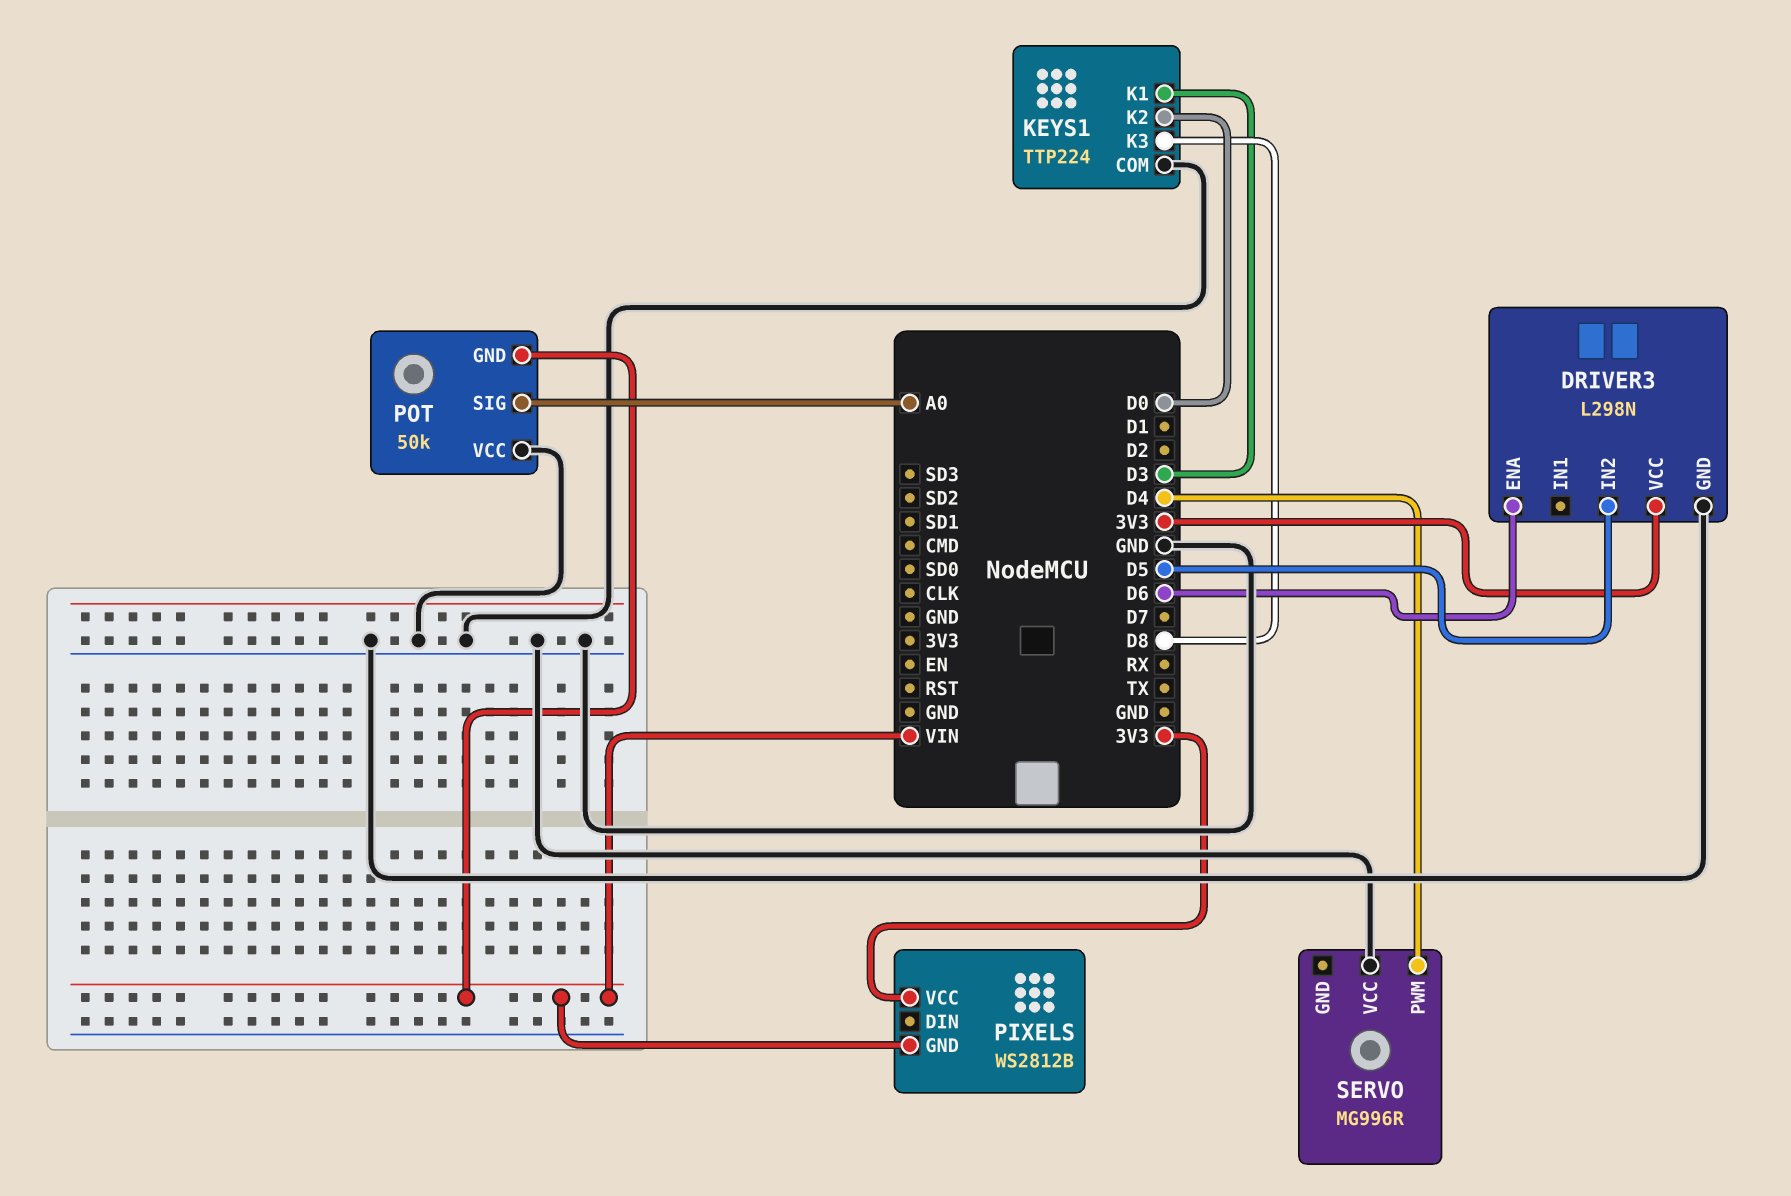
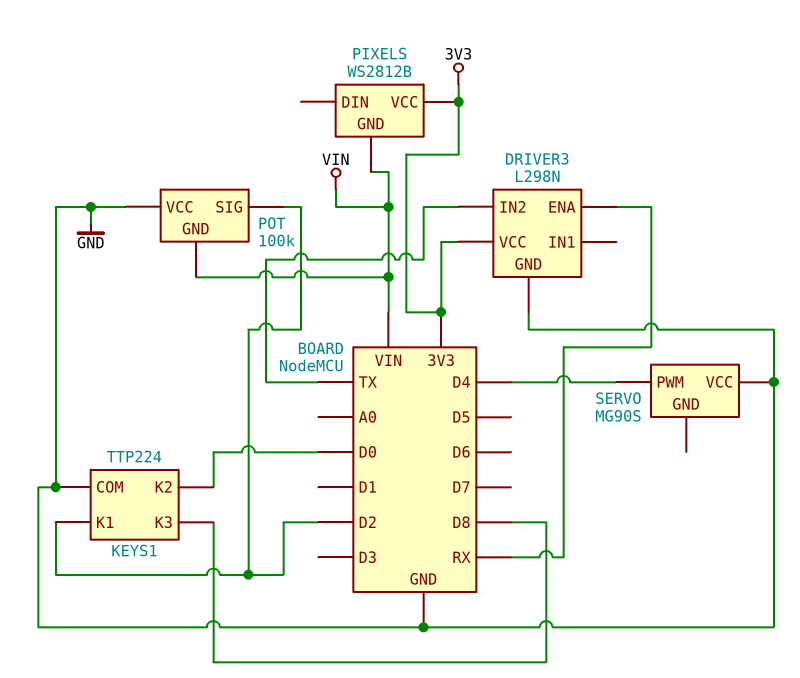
DRIVER3 pin ENA: D6 -> RX
DRIVER3 pin IN2: D5 -> TX
KEYS1 pin K1: D3 -> D2
POT: 50k -> 100k
POT pin SIG: A0 -> D2
SERVO: MG996R -> MG90S

